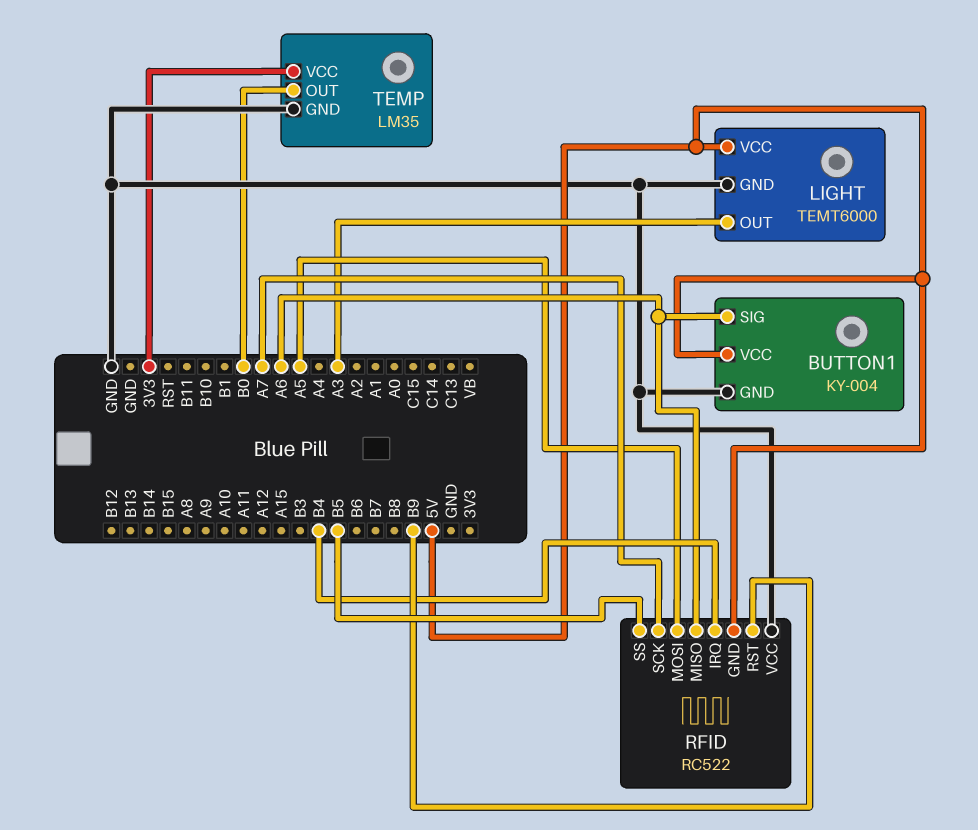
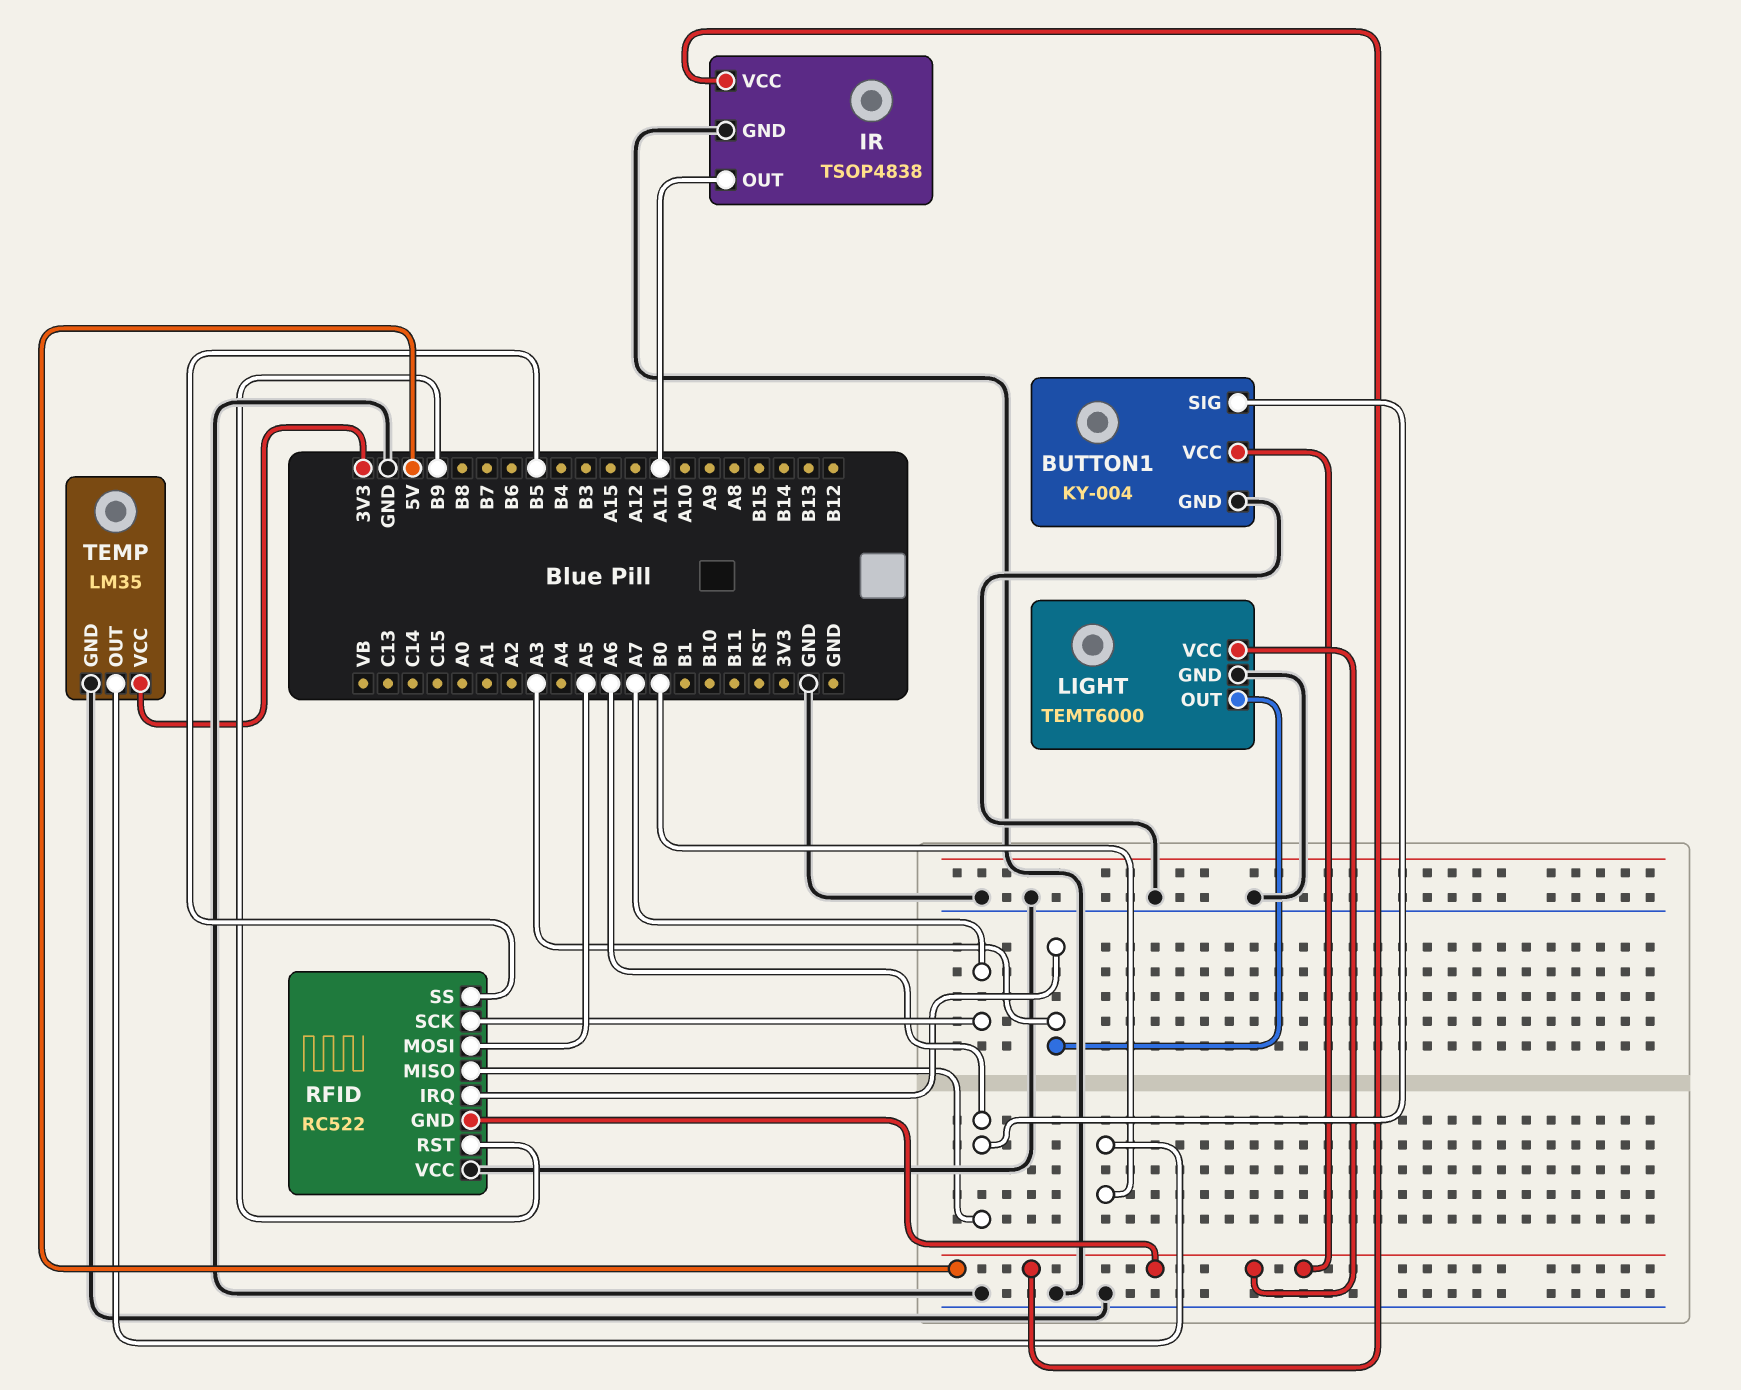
IR: none -> TSOP4838
IR pin GND: none -> GND
IR pin OUT: none -> A11
IR pin VCC: none -> 5V
RFID pin IRQ: B4 -> A3

